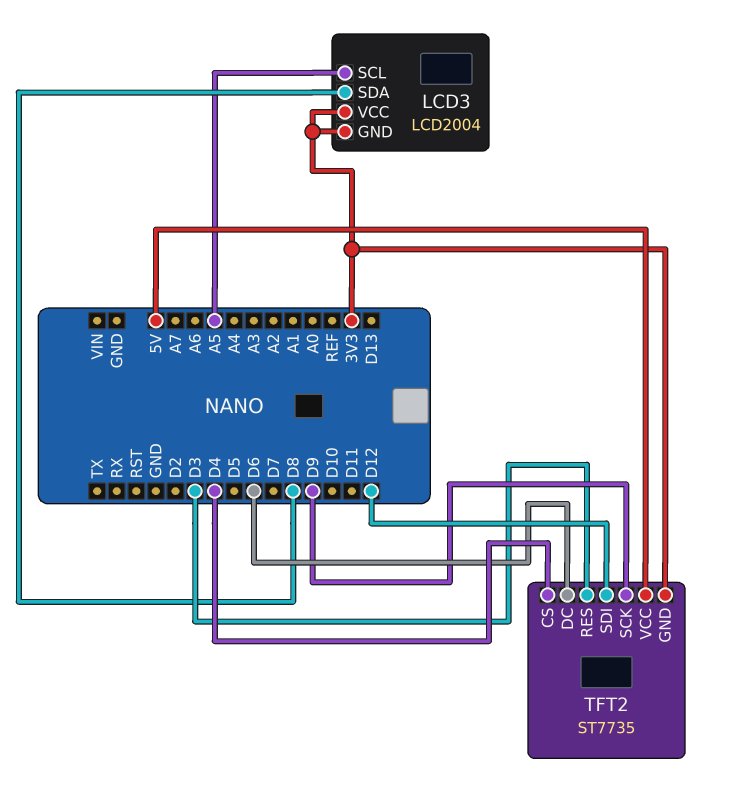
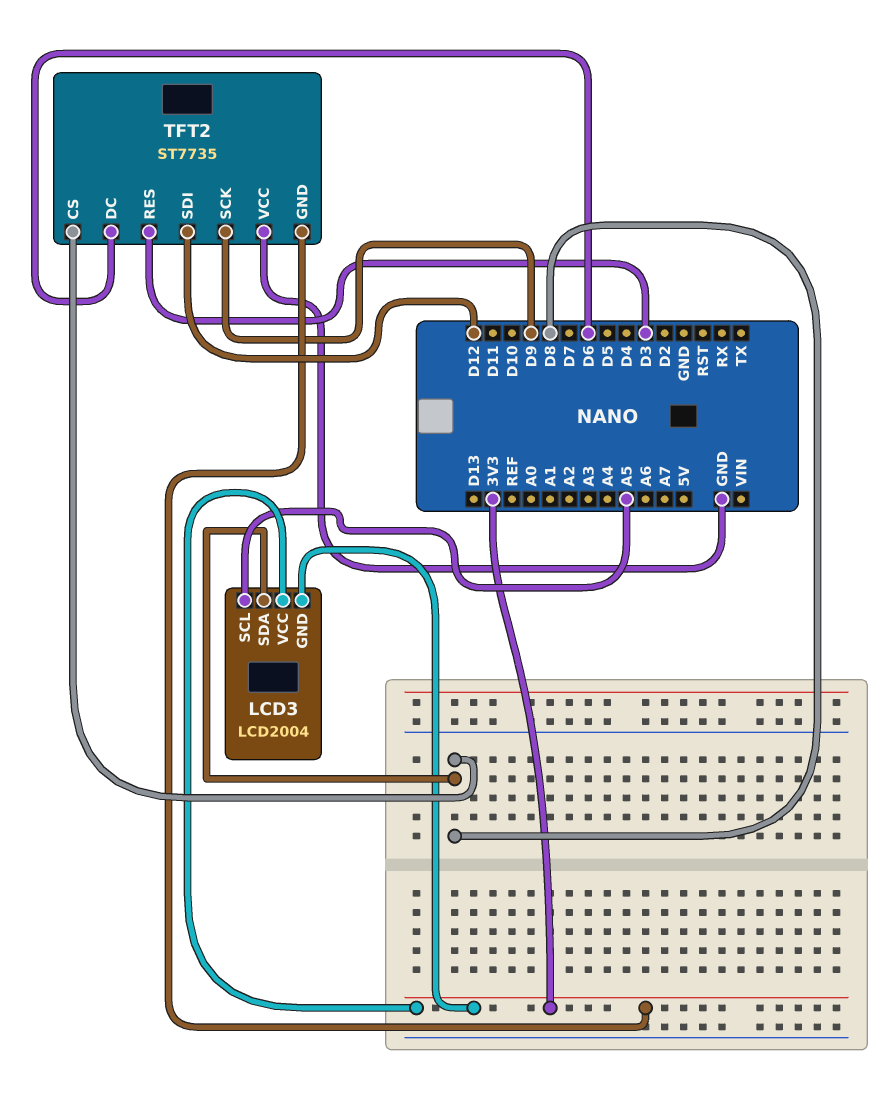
TFT2 pin CS: D4 -> D8
TFT2 pin VCC: 5V -> GND

